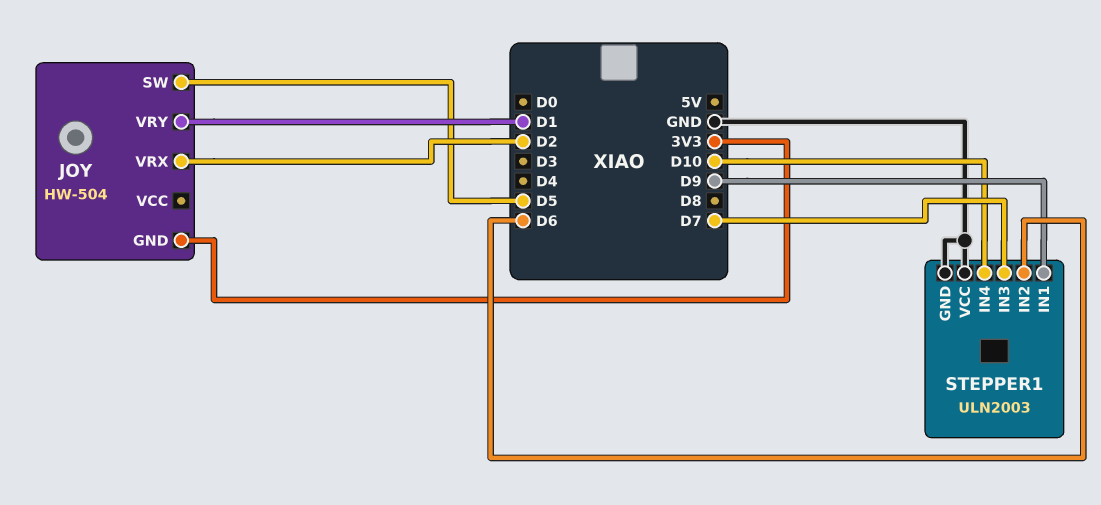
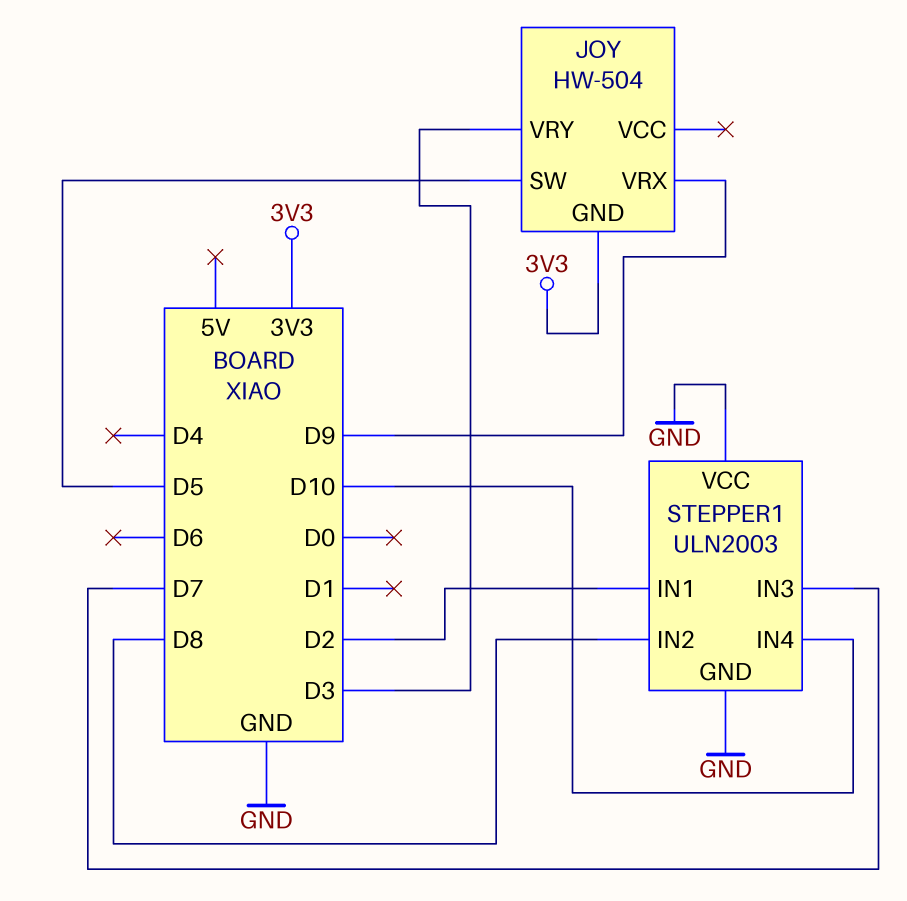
JOY pin VRX: D2 -> D9
JOY pin VRY: D1 -> D3
STEPPER1 pin IN1: D9 -> D2
STEPPER1 pin IN2: D6 -> D8

